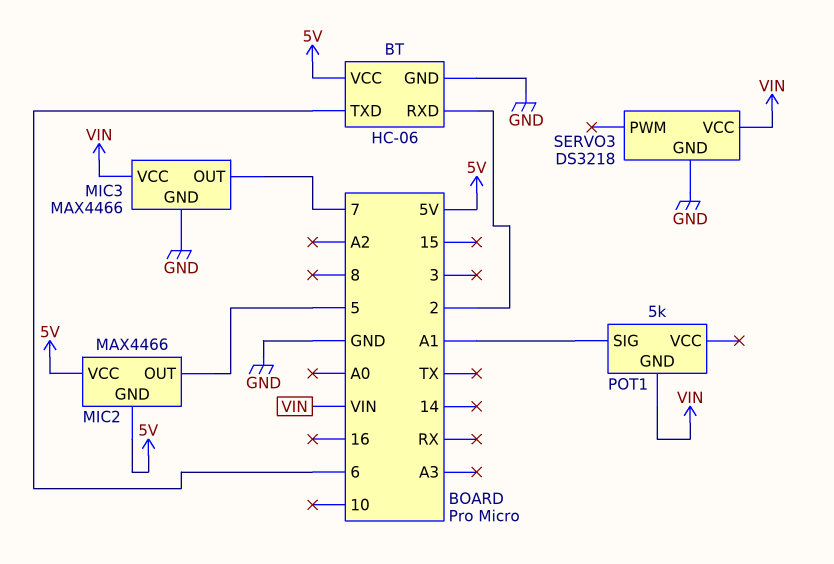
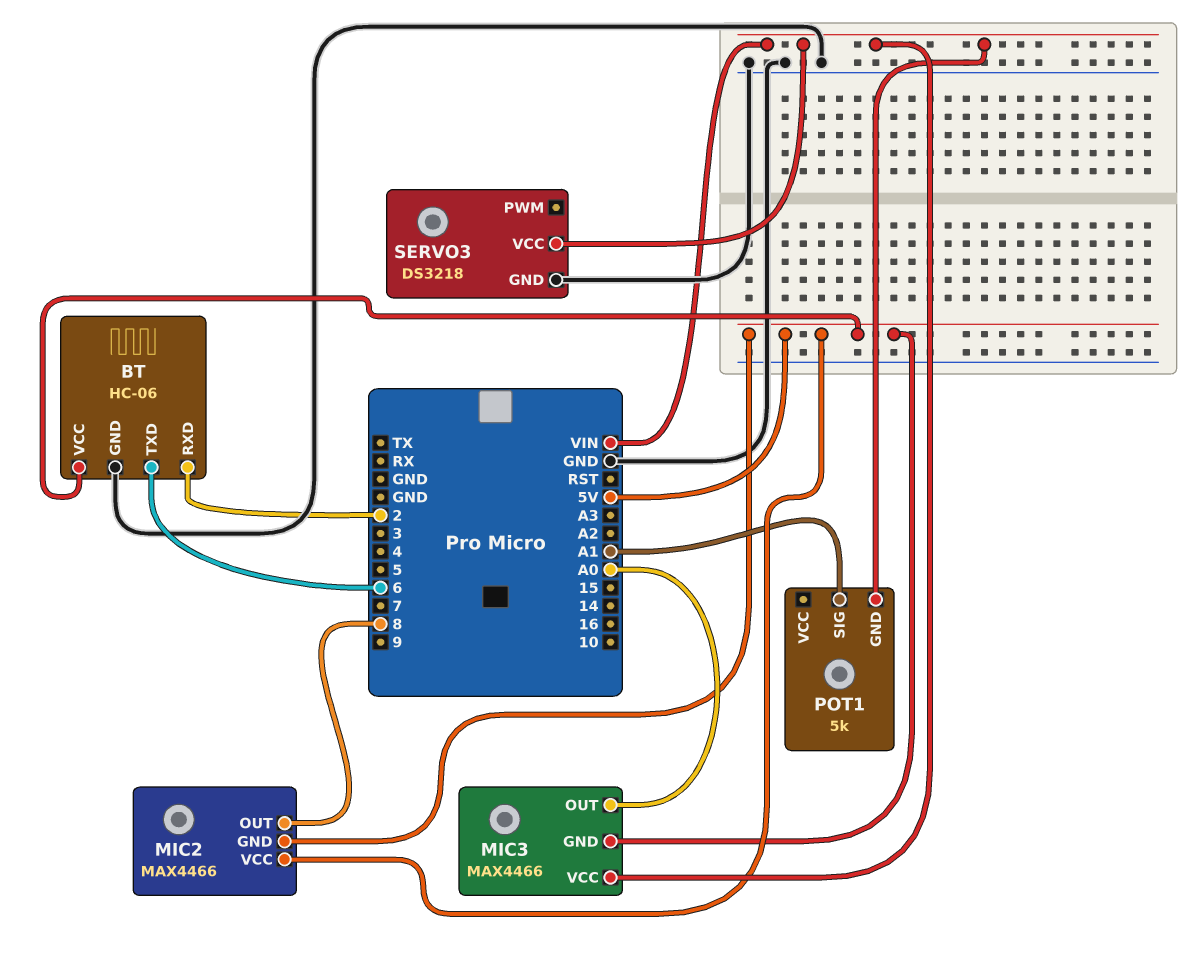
MIC2 pin OUT: 5 -> 8
MIC3 pin GND: GND -> 5V
MIC3 pin OUT: 7 -> A0

